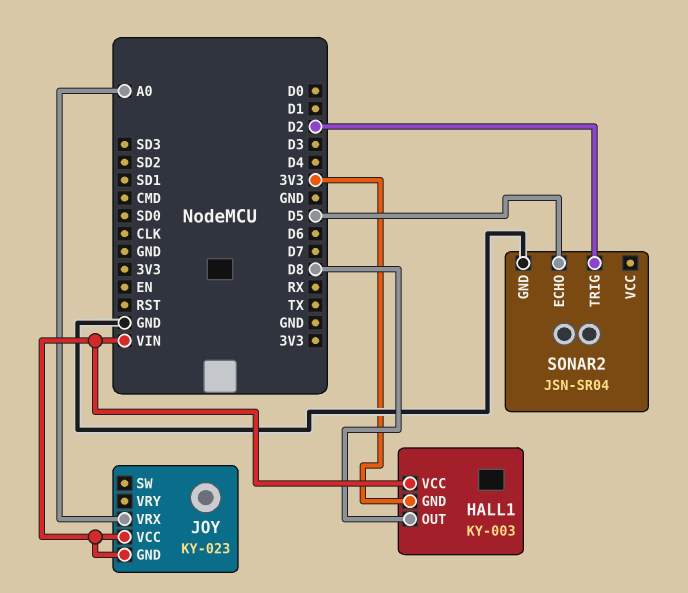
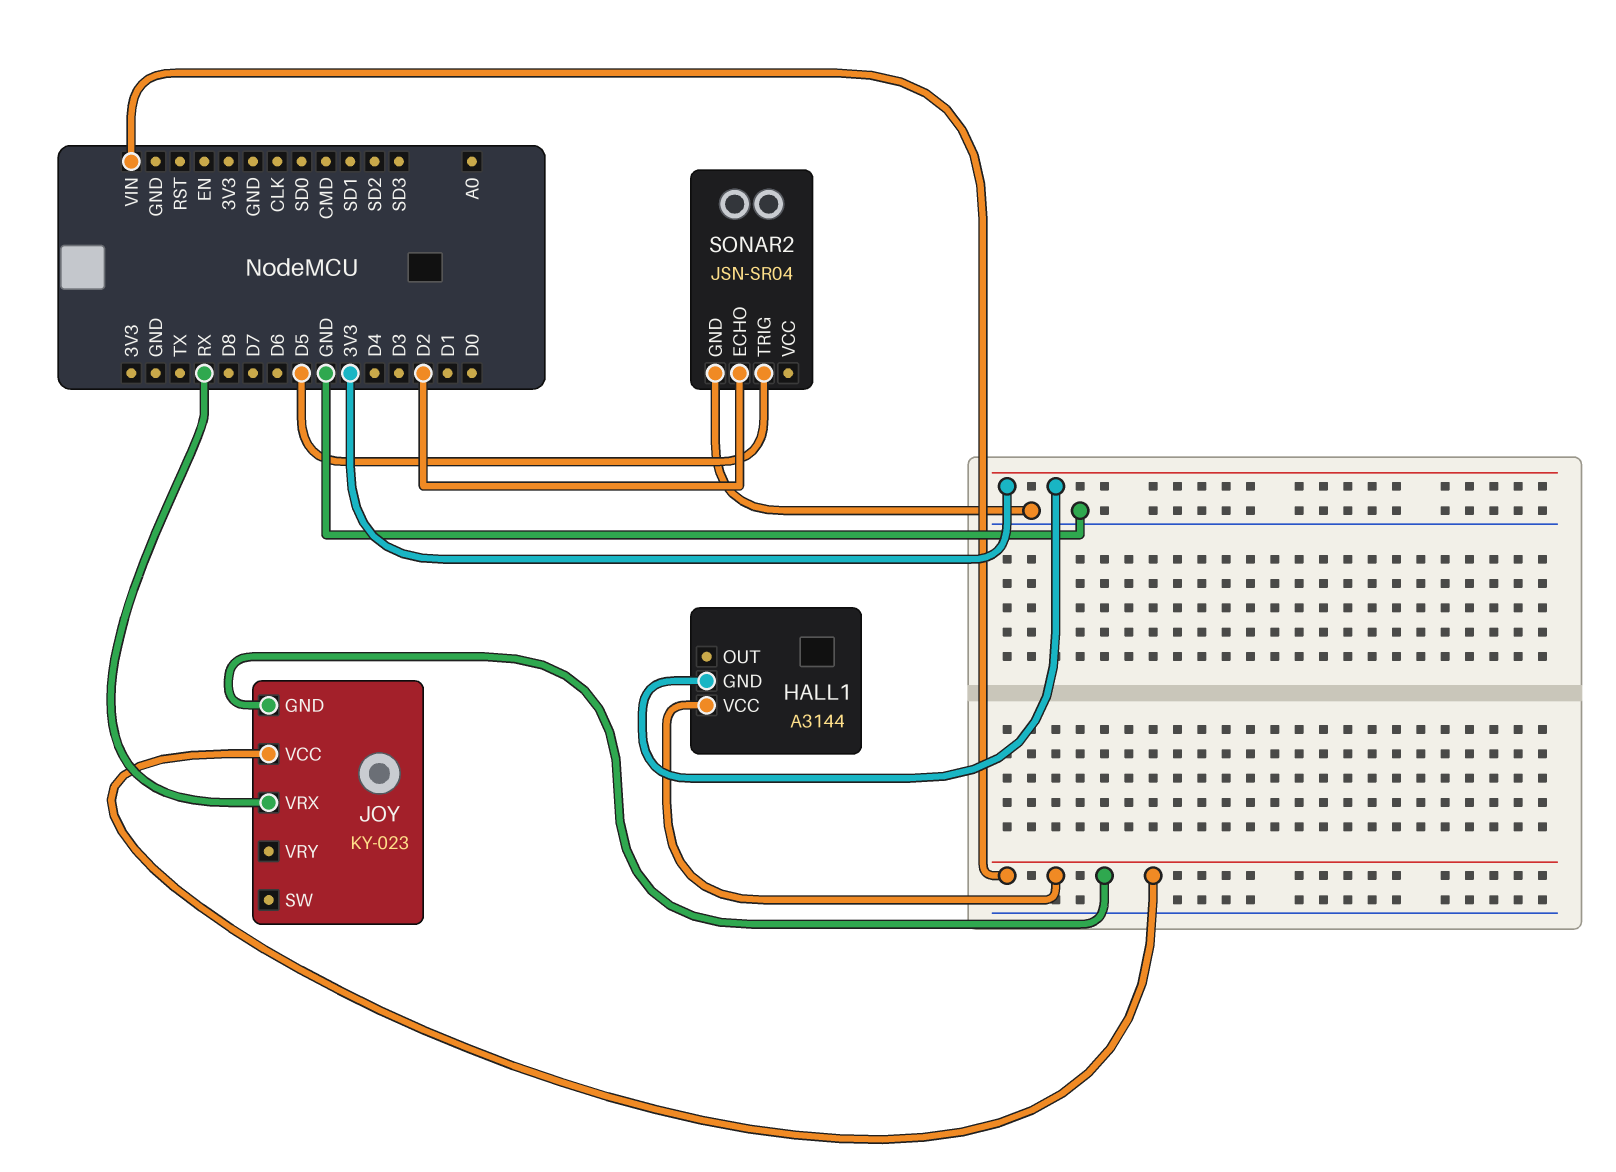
HALL1: KY-003 -> A3144
HALL1 pin OUT: D8 -> none
JOY pin VRX: A0 -> RX
SONAR2 pin ECHO: D5 -> D2
SONAR2 pin TRIG: D2 -> D5

